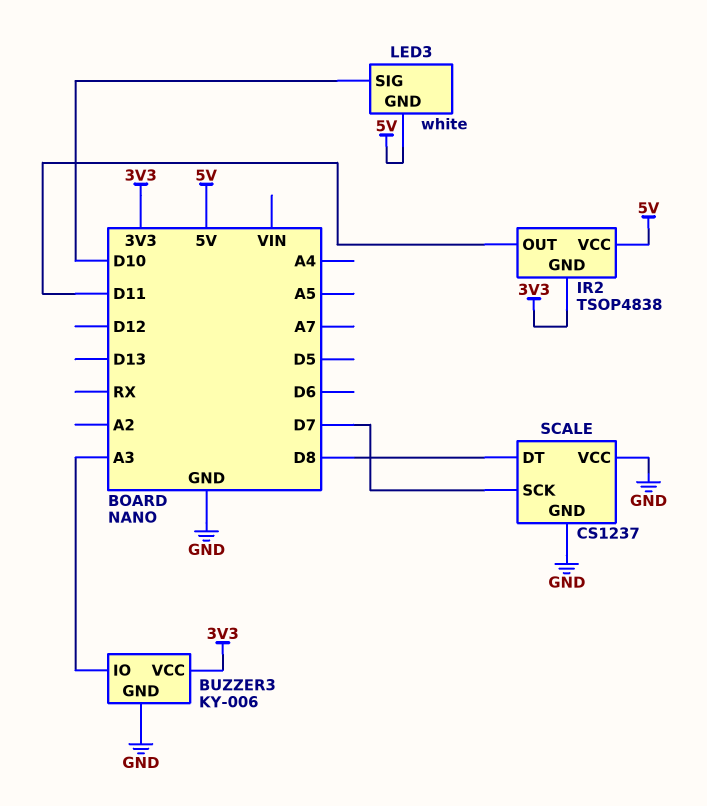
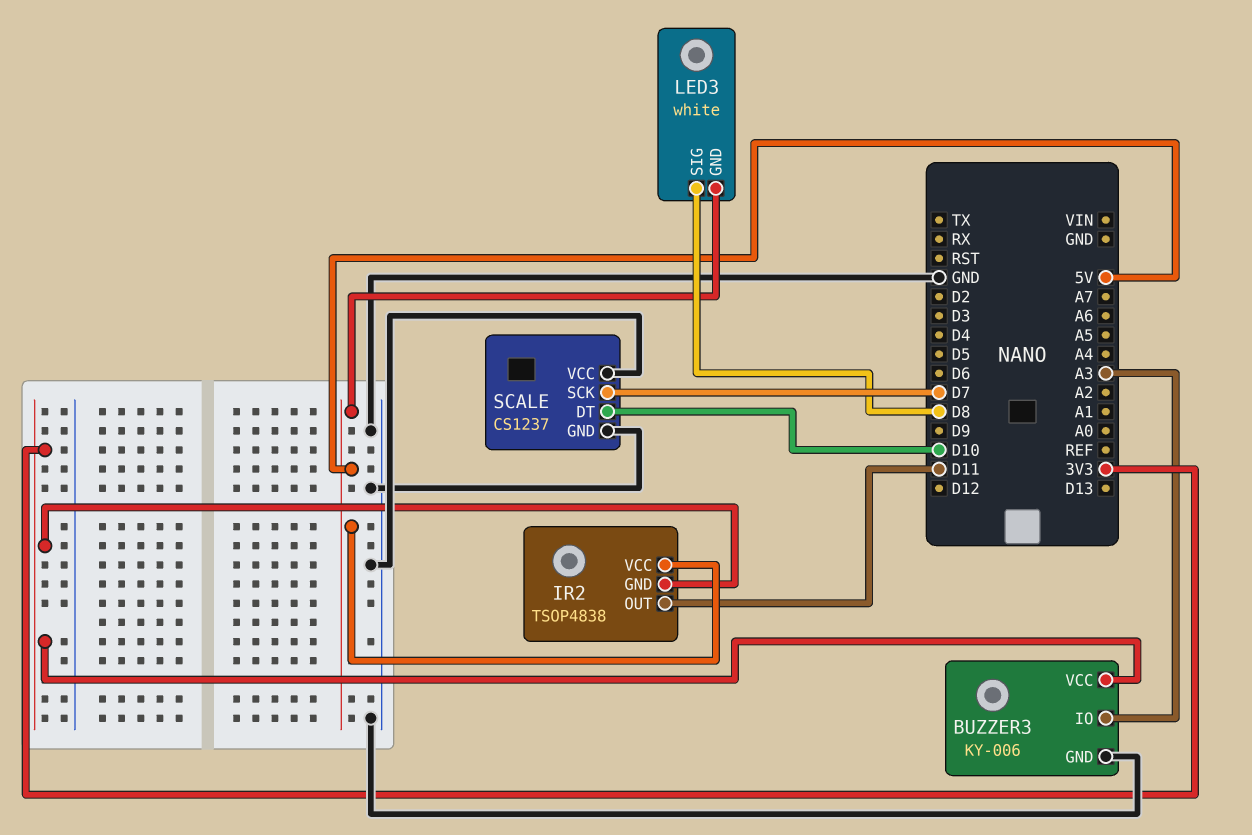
LED3 pin SIG: D10 -> D8
SCALE pin DT: D8 -> D10

